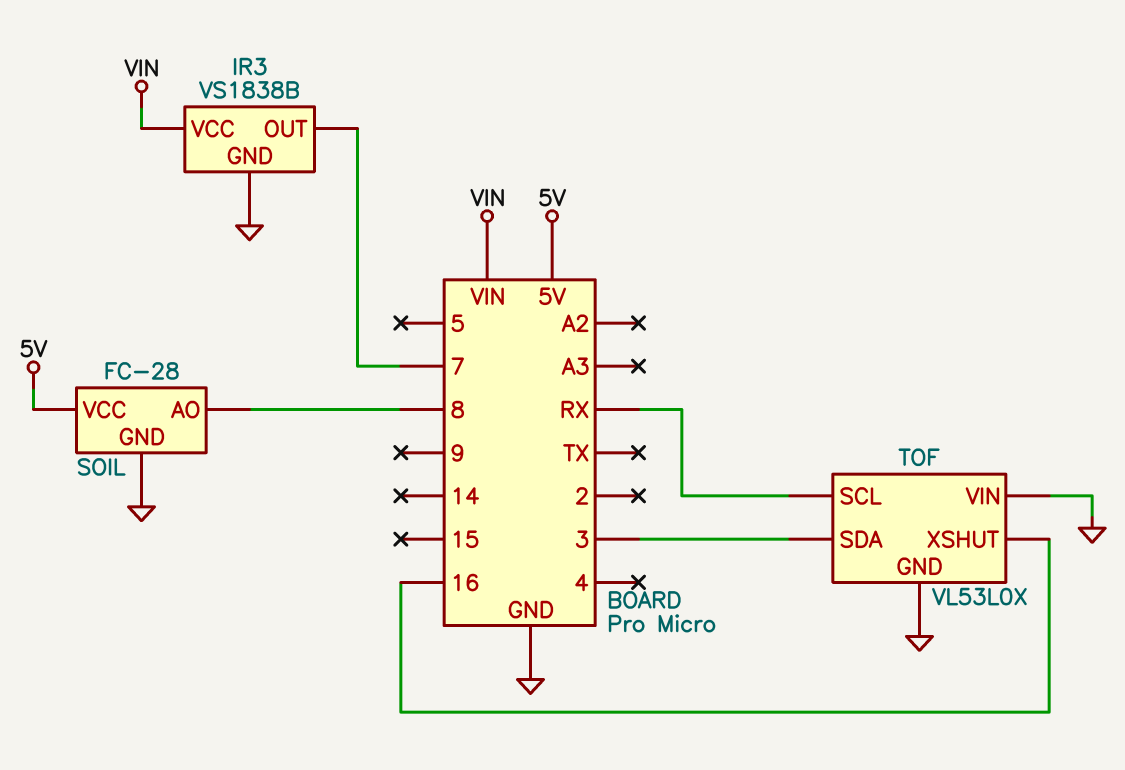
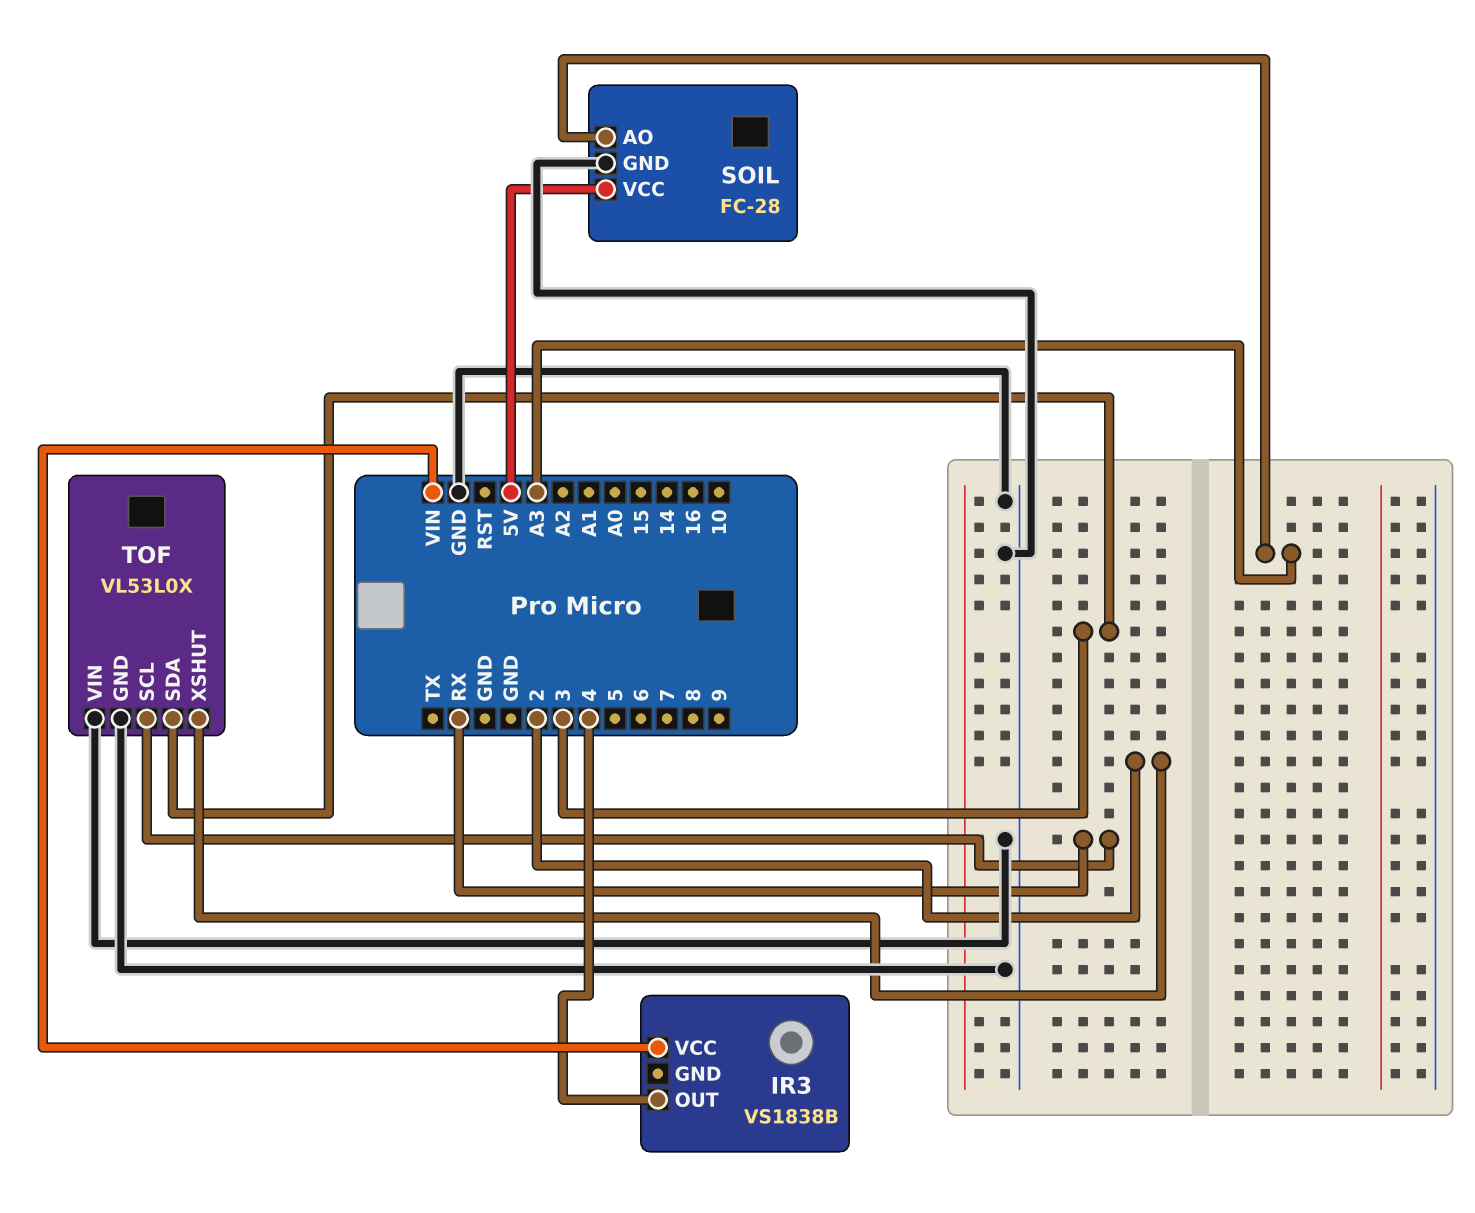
IR3 pin GND: GND -> none
IR3 pin OUT: 7 -> 4
SOIL pin AO: 8 -> A3
TOF pin XSHUT: 16 -> 2

